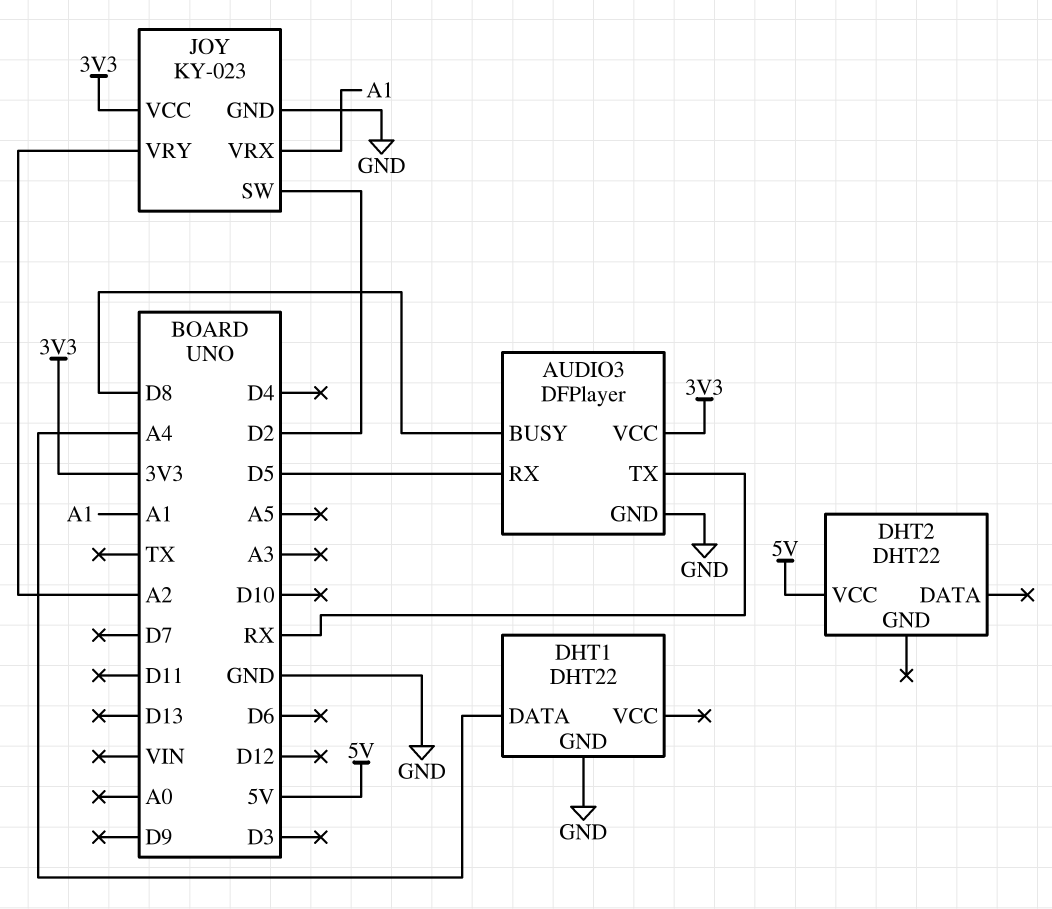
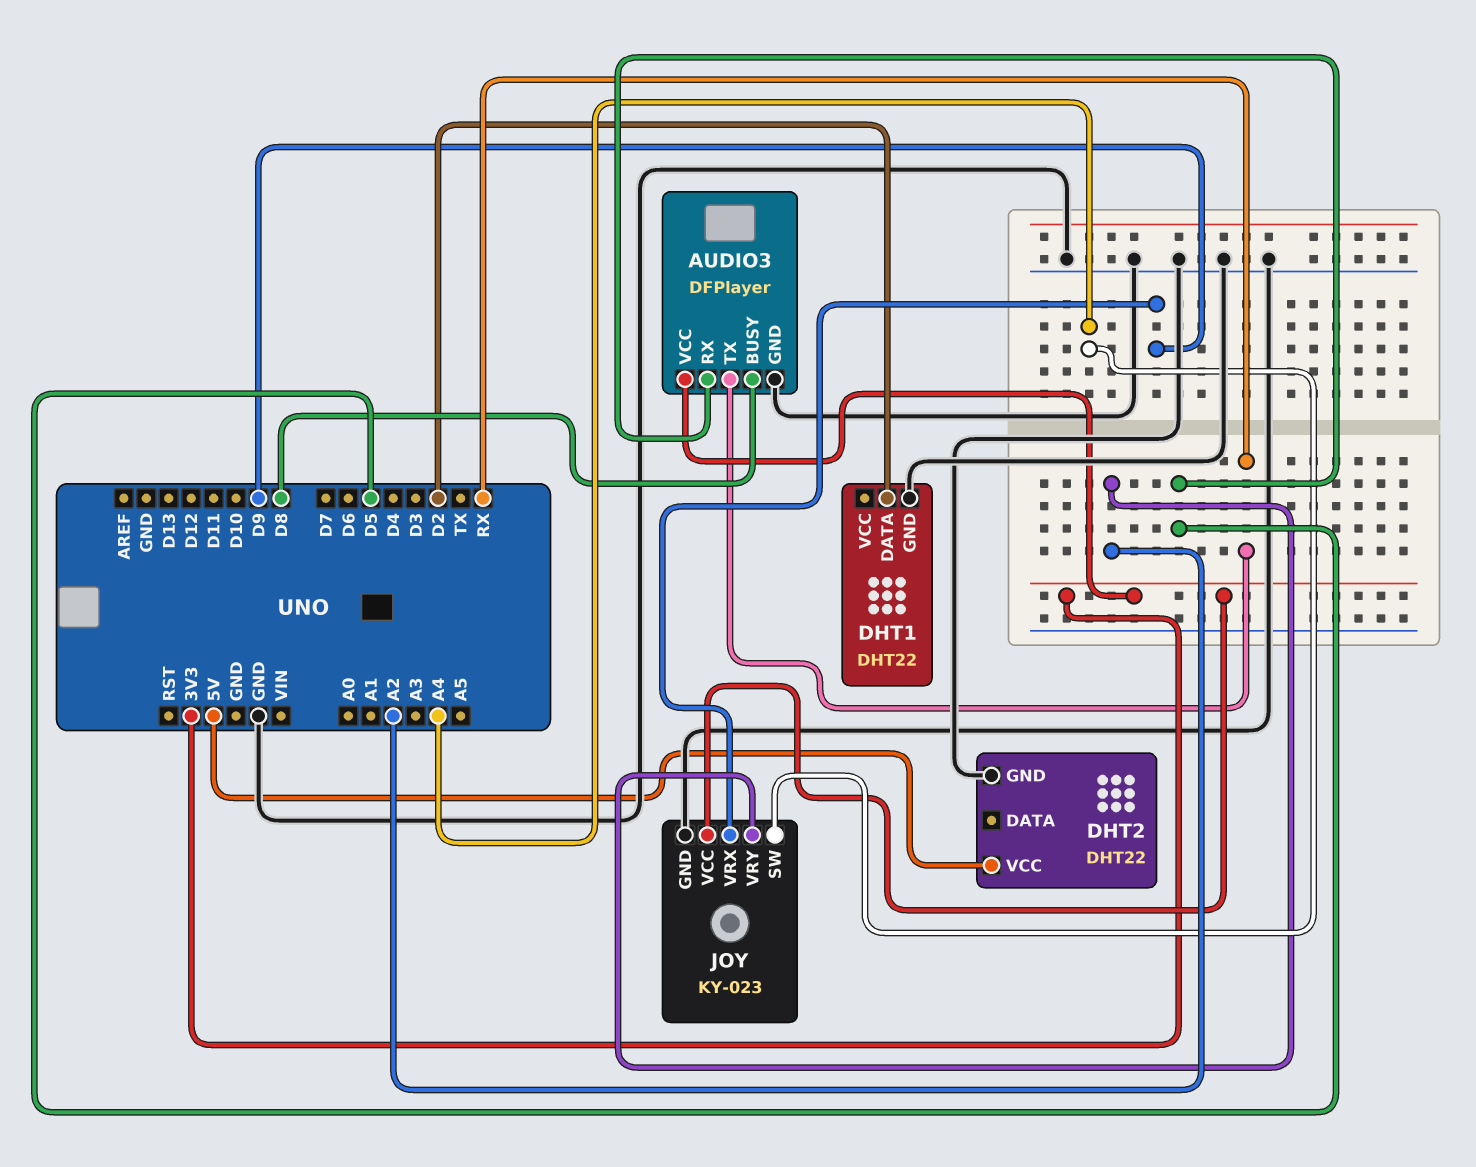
DHT1 pin DATA: A4 -> D2
DHT2 pin GND: none -> GND
JOY pin SW: D2 -> A4
JOY pin VRX: A1 -> D9

